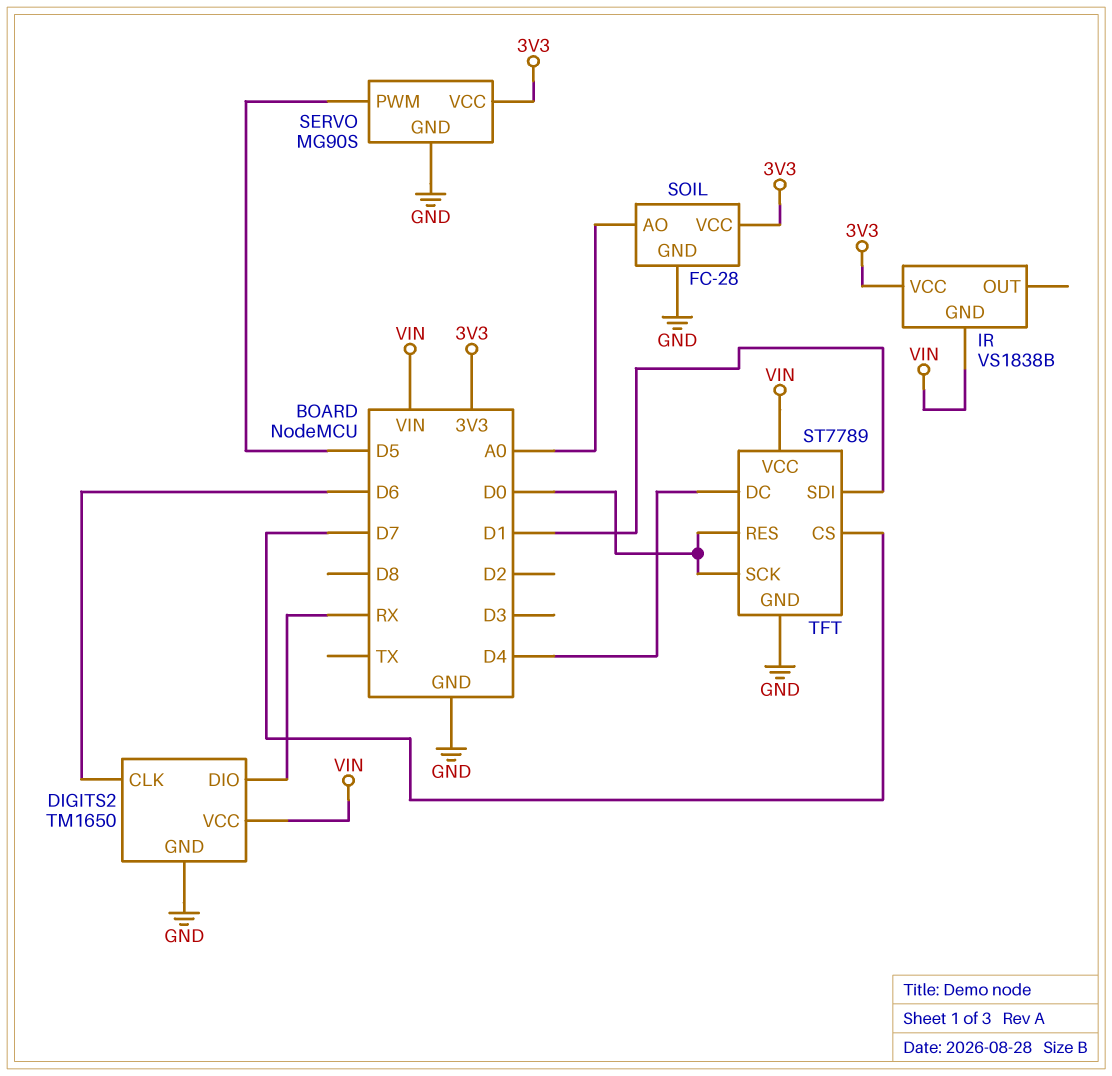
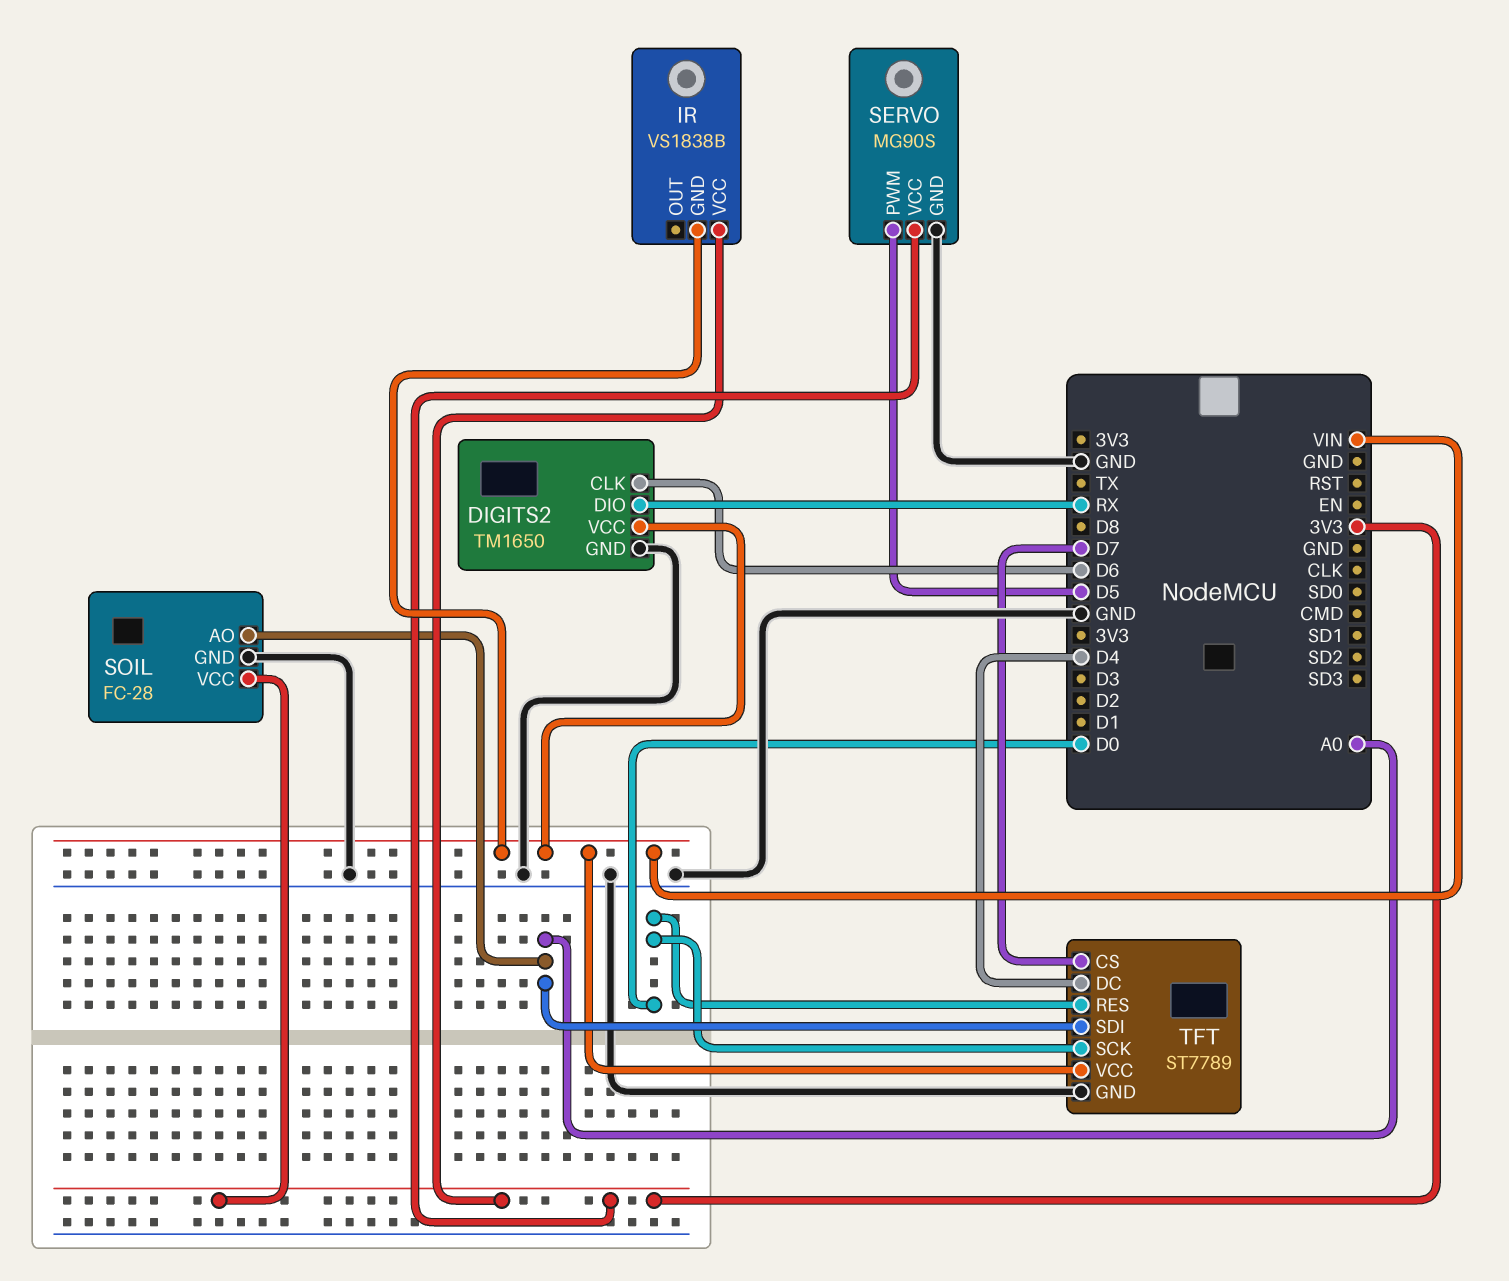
TFT pin SDI: D1 -> A0

